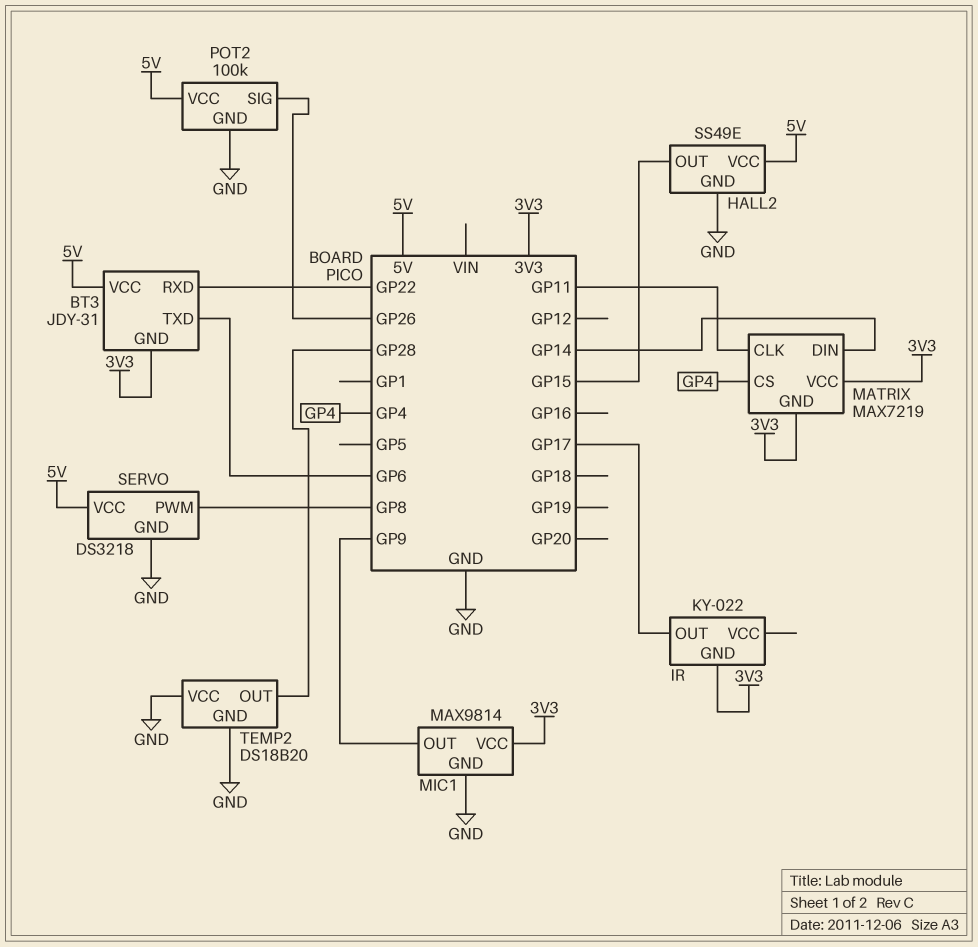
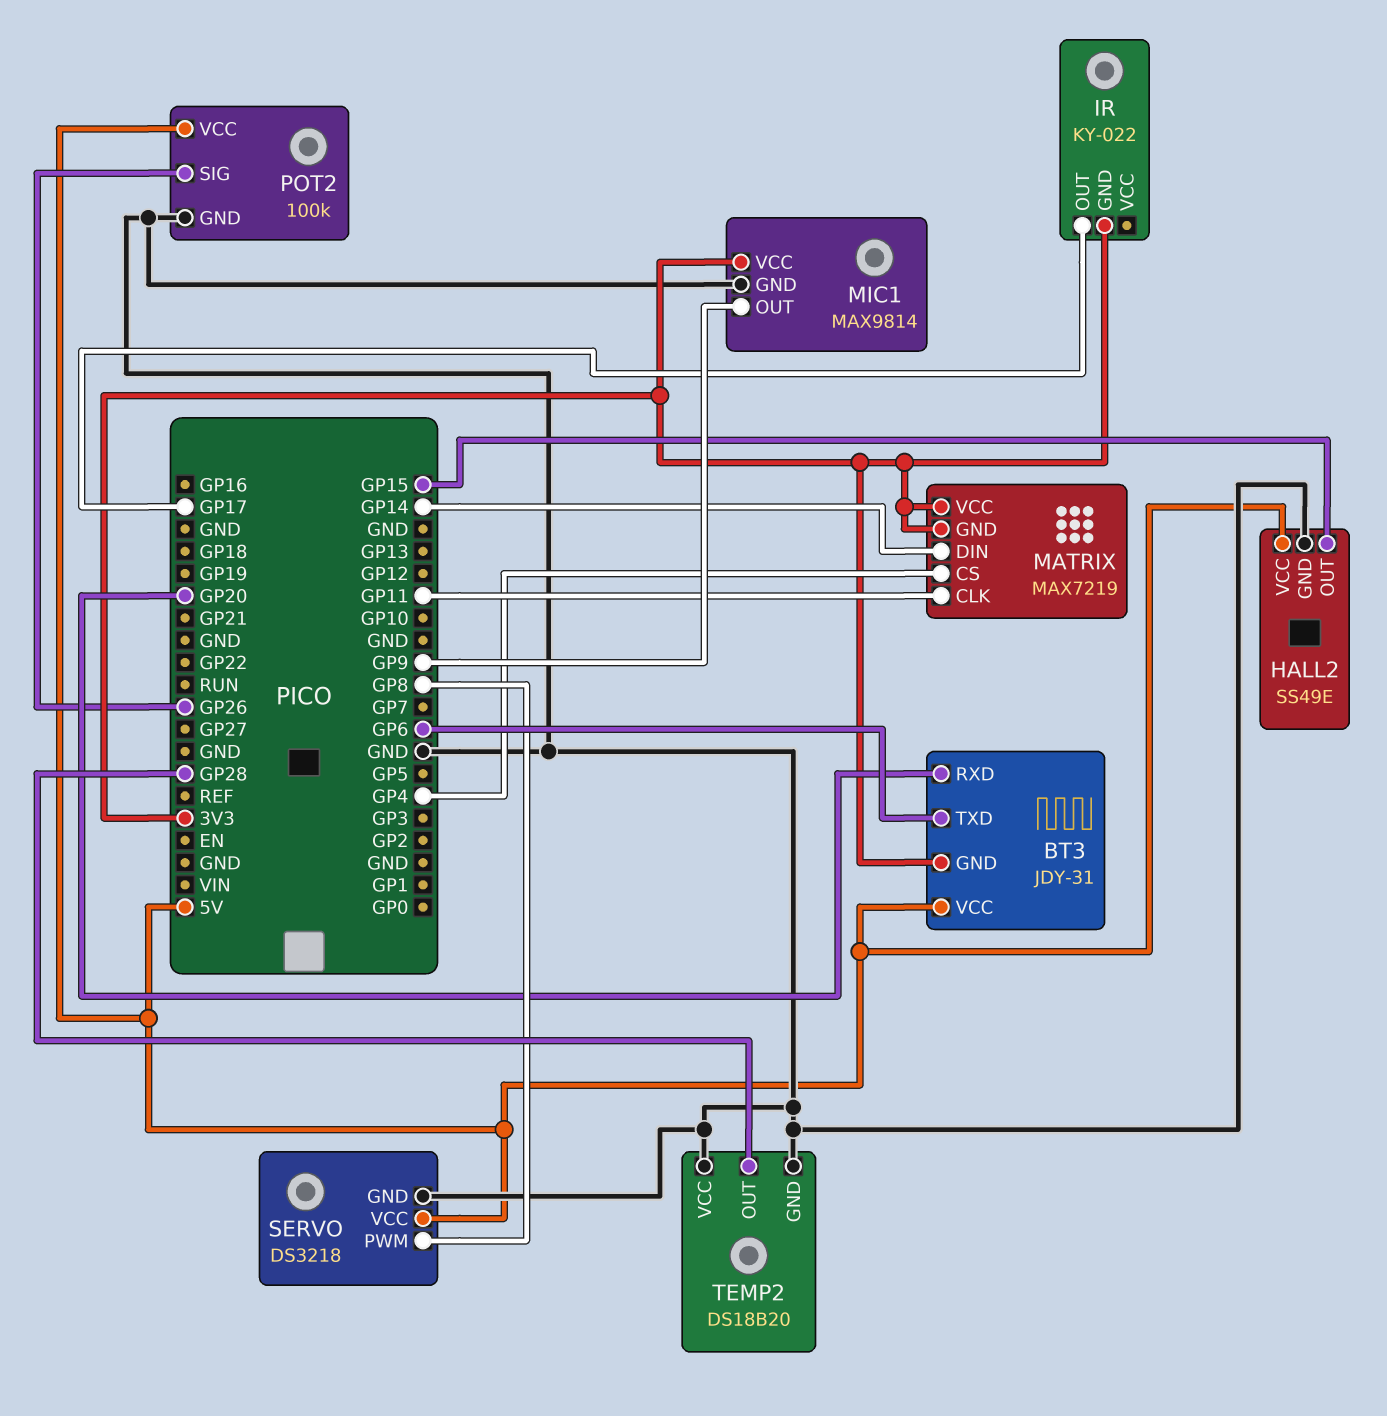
BT3 pin RXD: GP22 -> GP20

